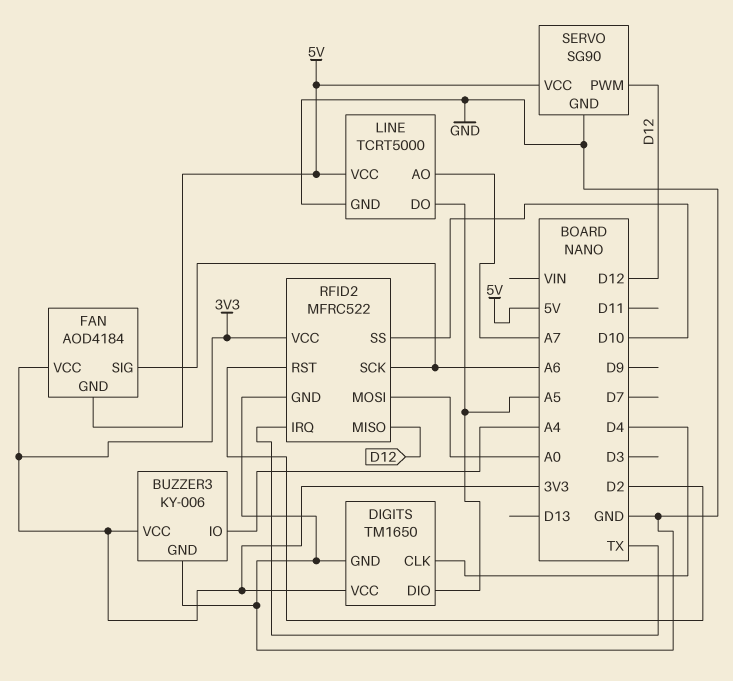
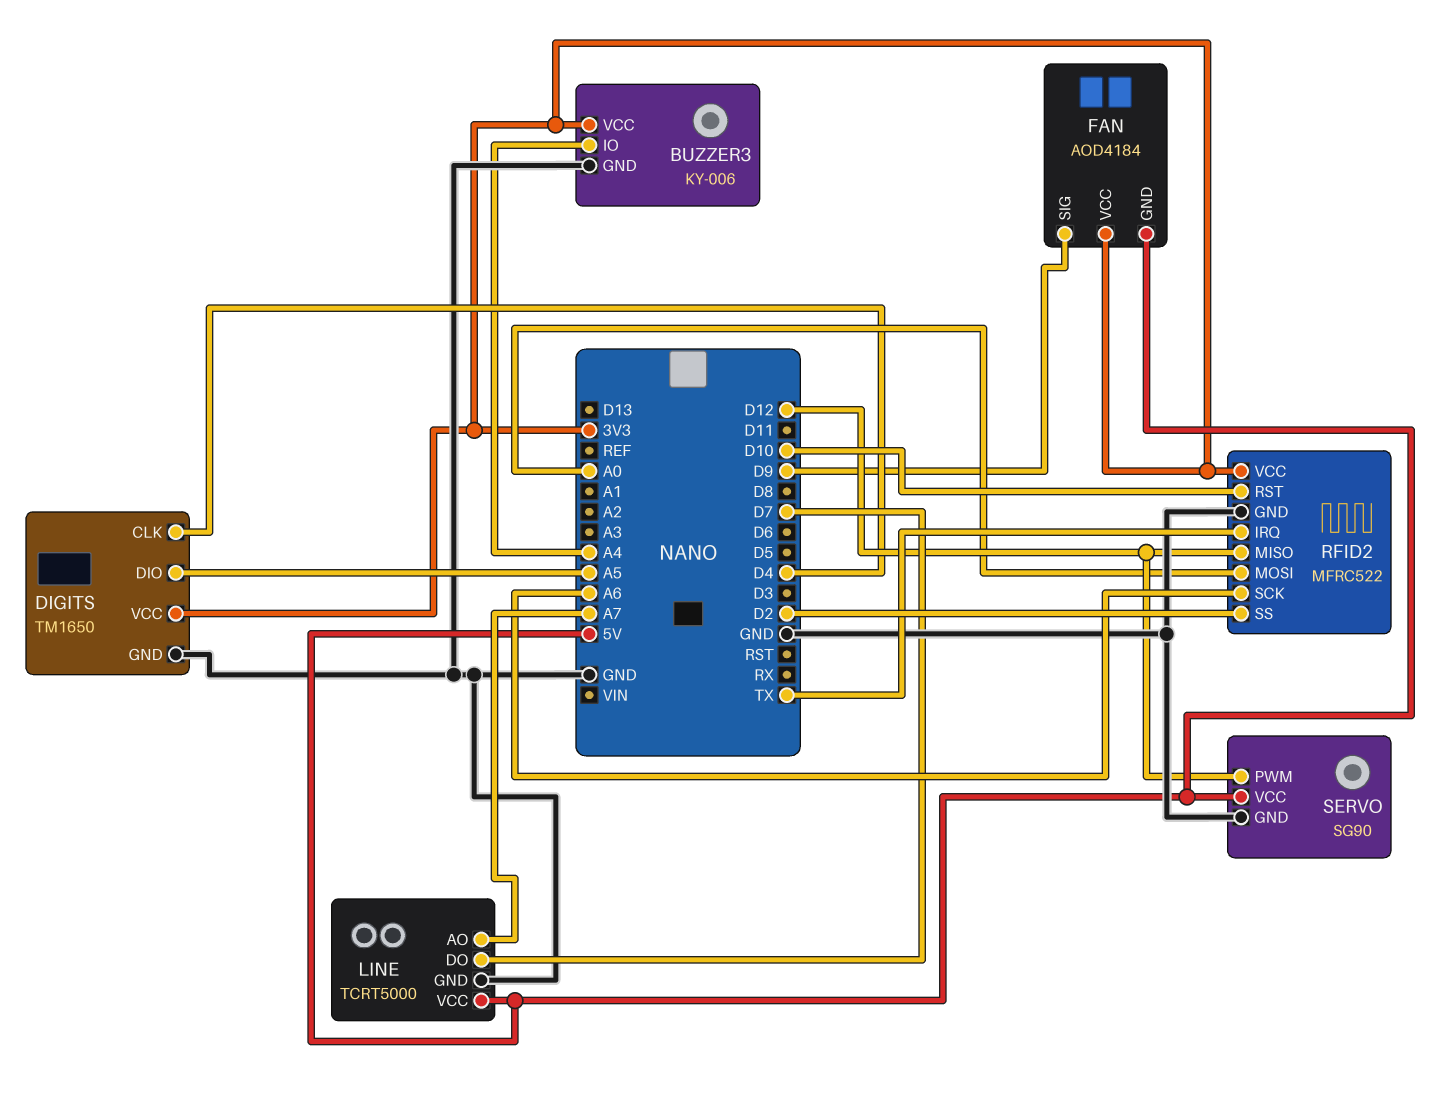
FAN pin SIG: A6 -> D9
LINE pin DO: A5 -> D7
RFID2 pin RST: D2 -> D10
RFID2 pin SS: D10 -> D2

